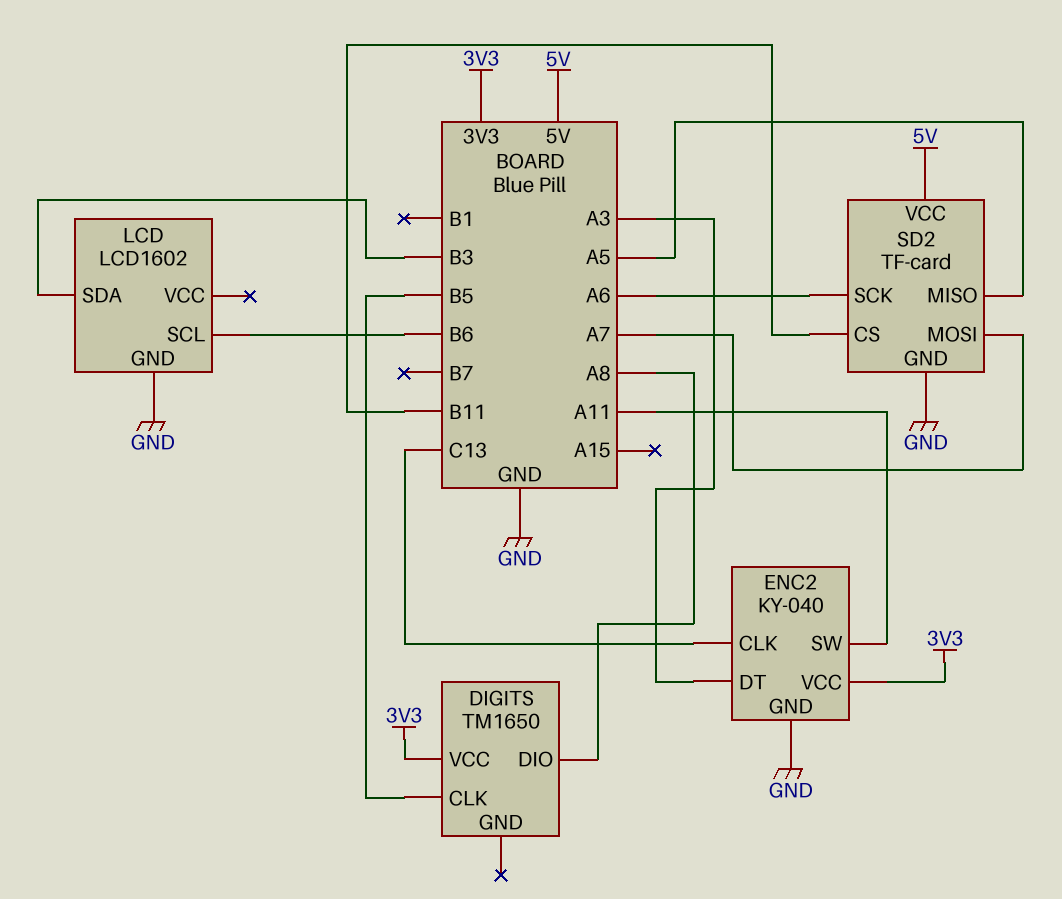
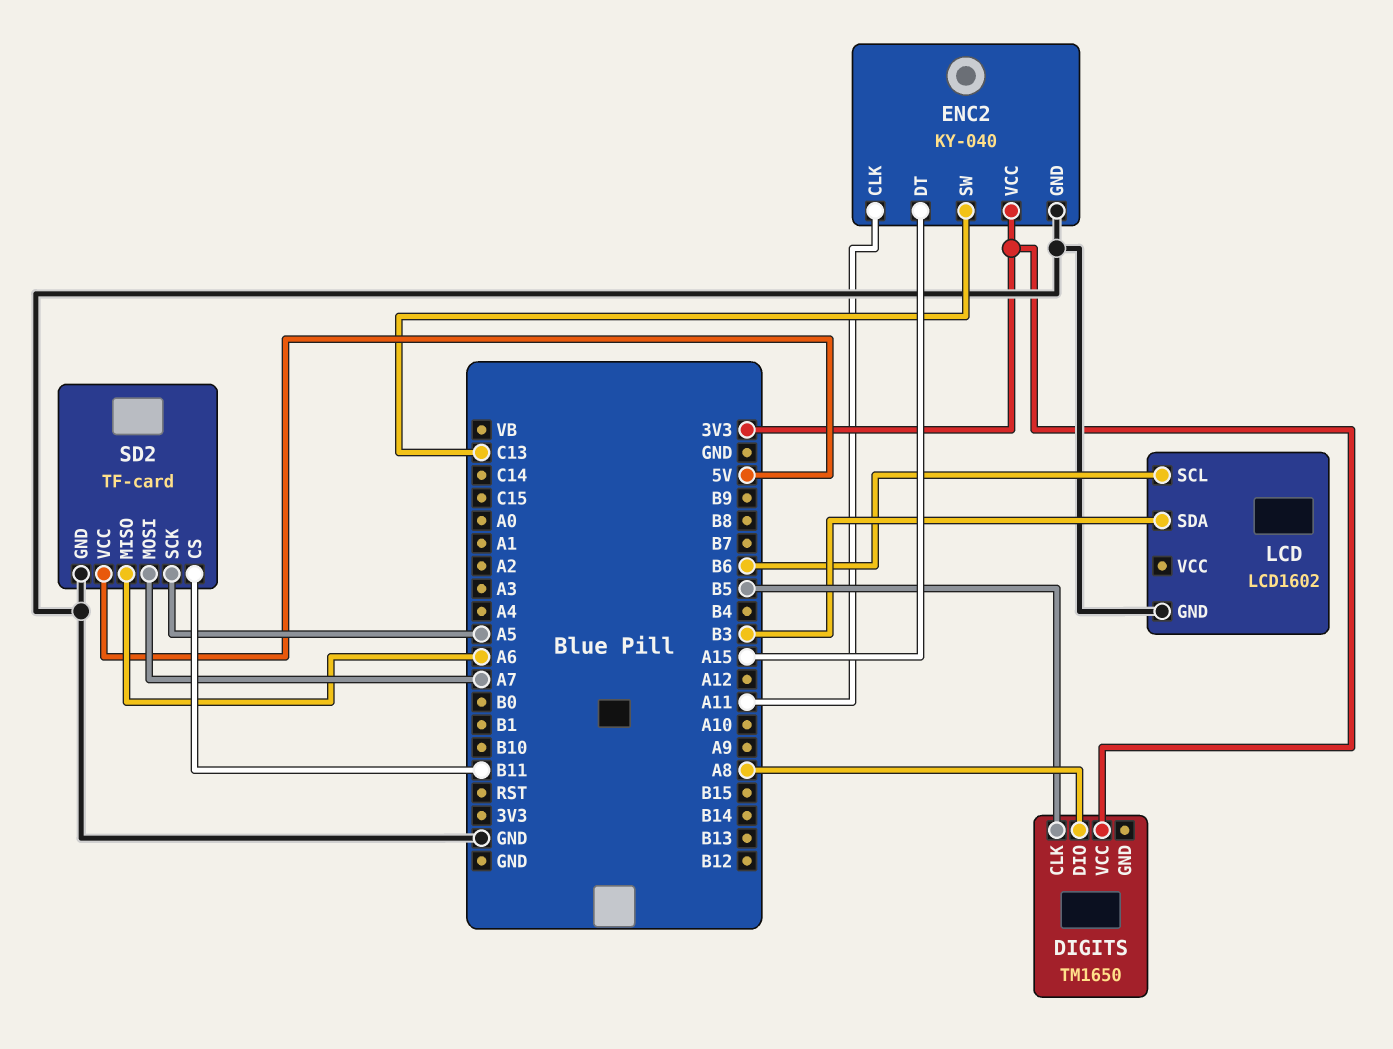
ENC2 pin CLK: C13 -> A11
ENC2 pin DT: A3 -> A15
ENC2 pin SW: A11 -> C13
SD2 pin MISO: A5 -> A6
SD2 pin SCK: A6 -> A5

